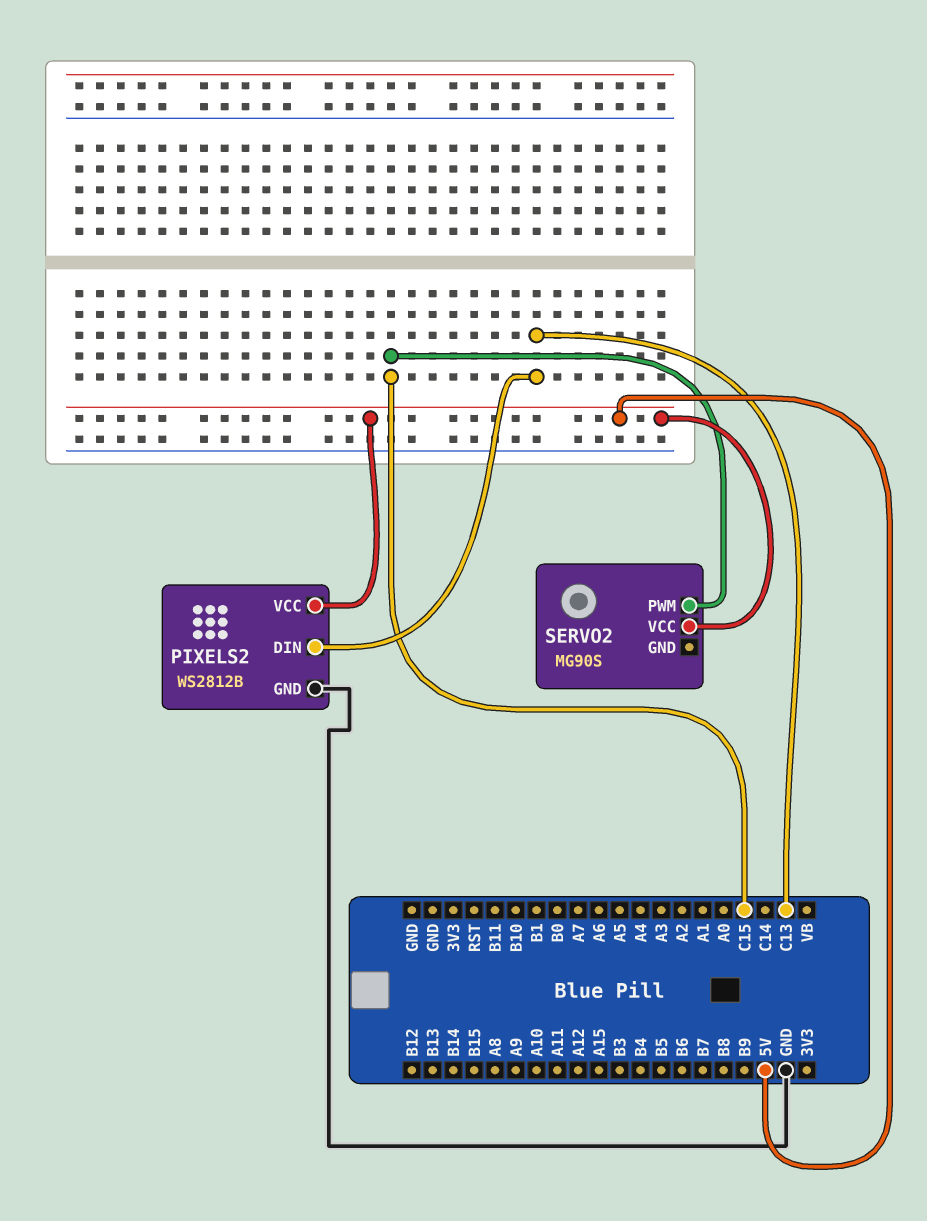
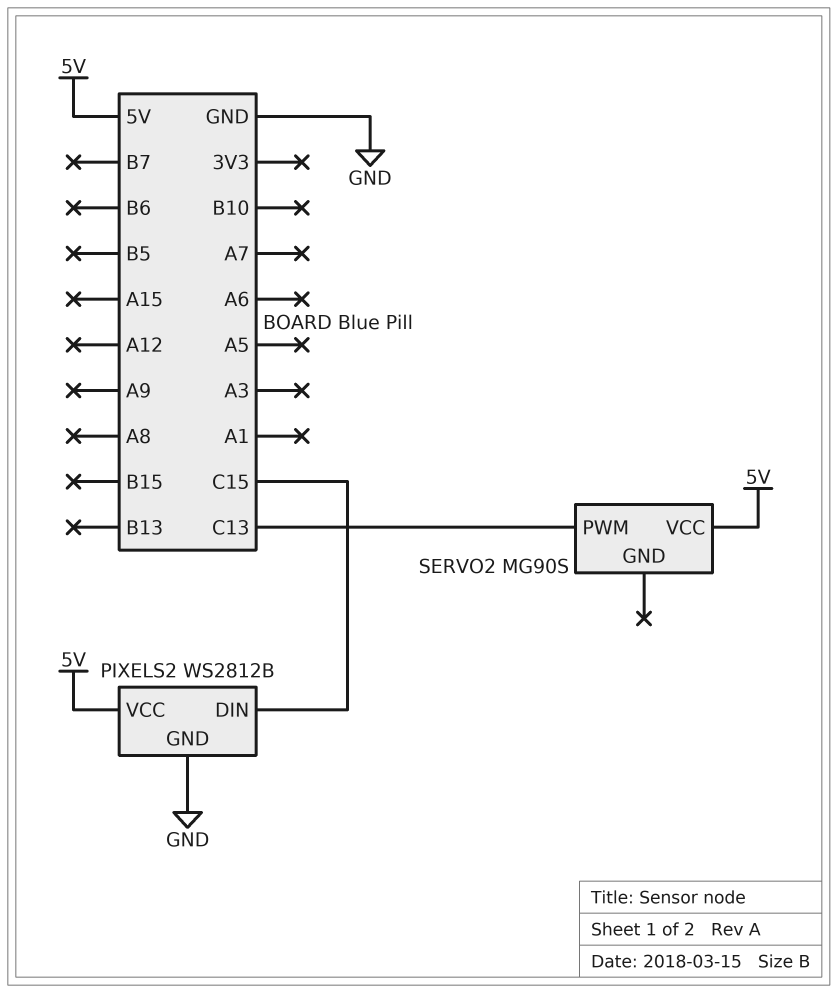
PIXELS2 pin DIN: C13 -> C15
SERVO2 pin PWM: C15 -> C13

